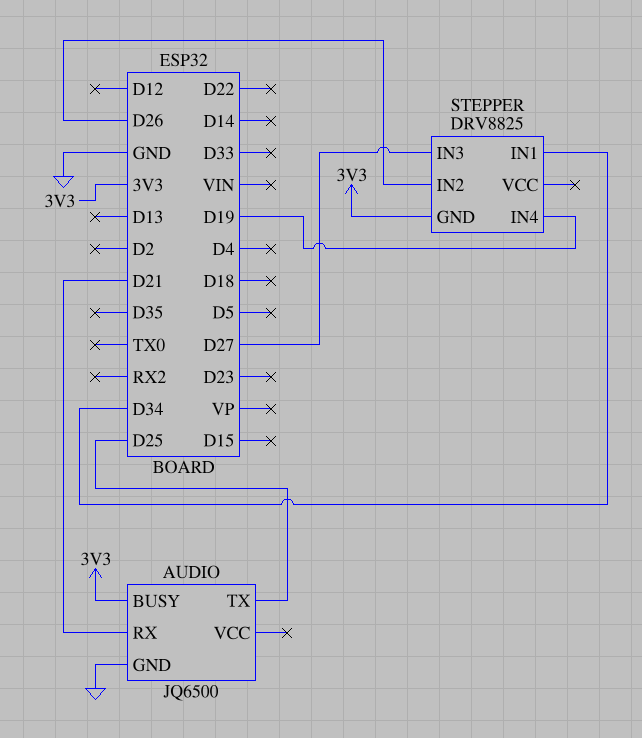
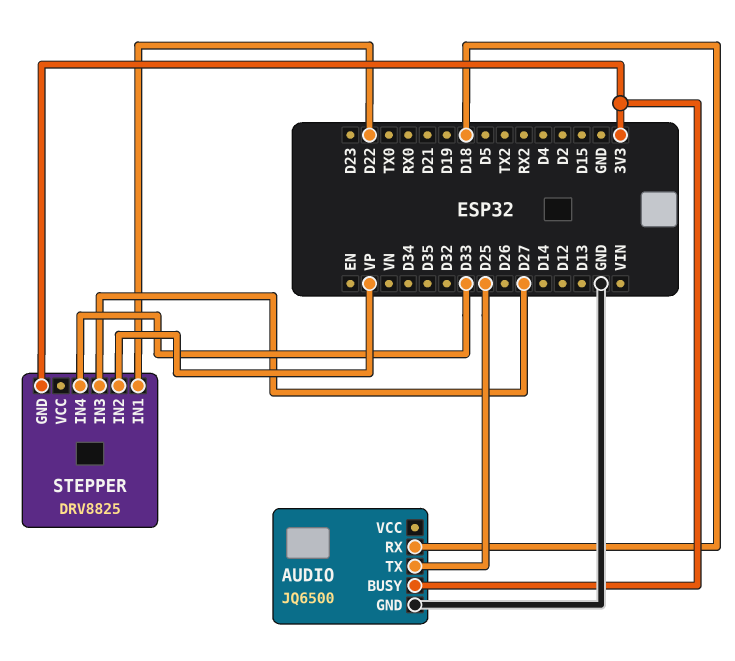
AUDIO pin RX: D21 -> D18
STEPPER pin IN1: D34 -> D22
STEPPER pin IN2: D26 -> VP
STEPPER pin IN4: D19 -> D33

